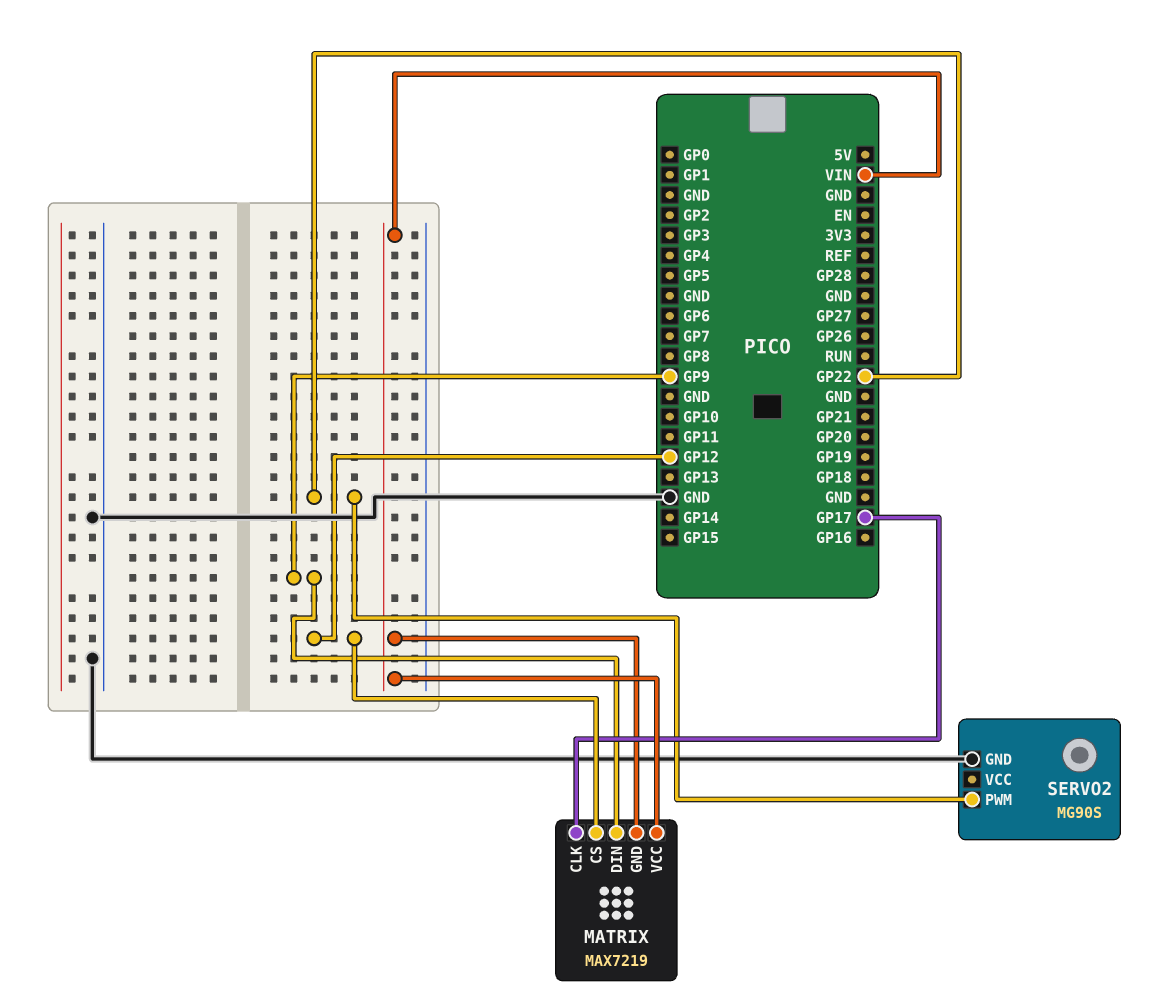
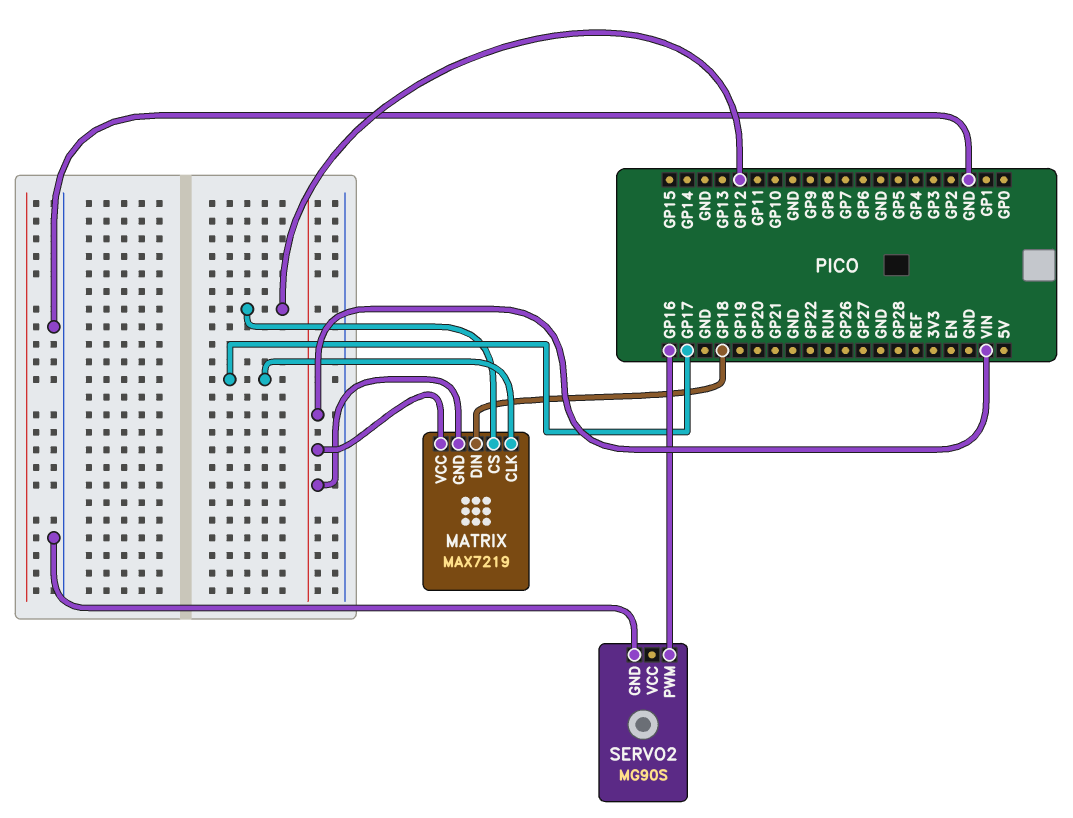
MATRIX pin DIN: GP9 -> GP18
SERVO2 pin PWM: GP22 -> GP16

